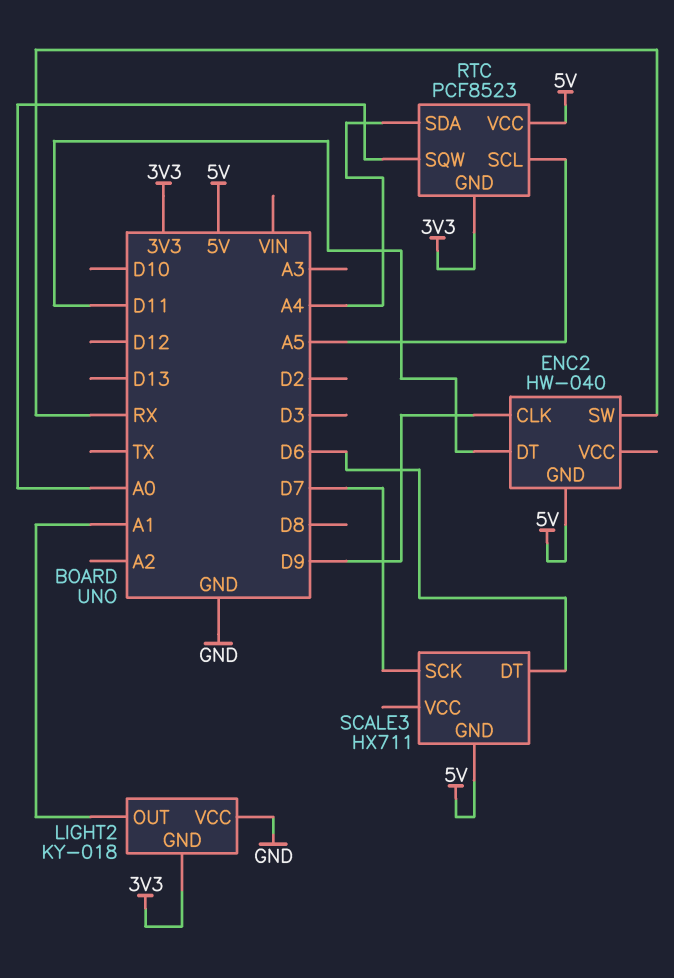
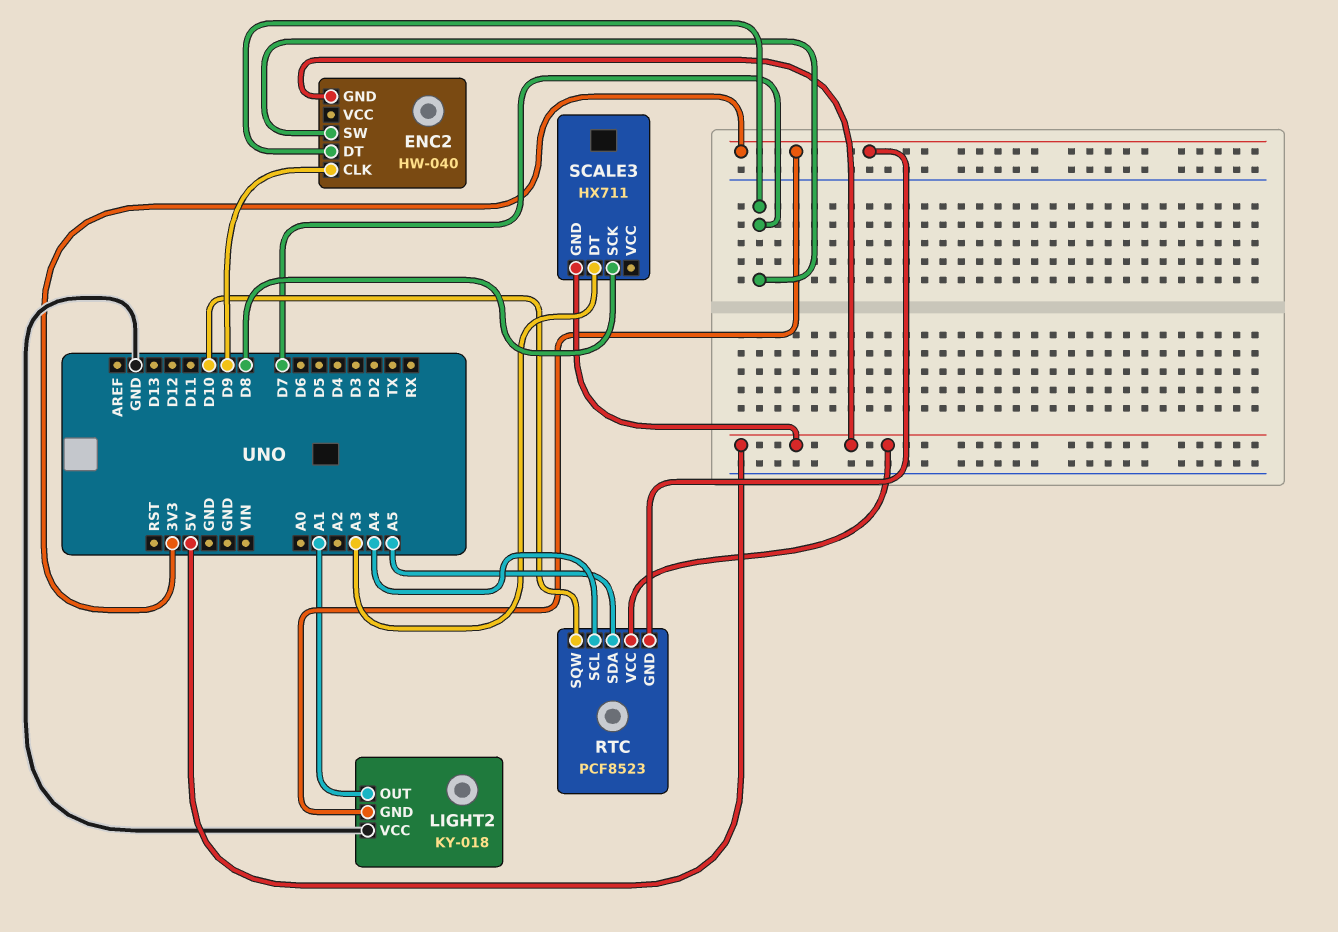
ENC2 pin DT: D11 -> D7
ENC2 pin SW: RX -> D7
RTC pin SCL: A5 -> A4
RTC pin SDA: A4 -> A5
RTC pin SQW: A0 -> D10
SCALE3 pin DT: D6 -> A3
SCALE3 pin SCK: D7 -> D8

